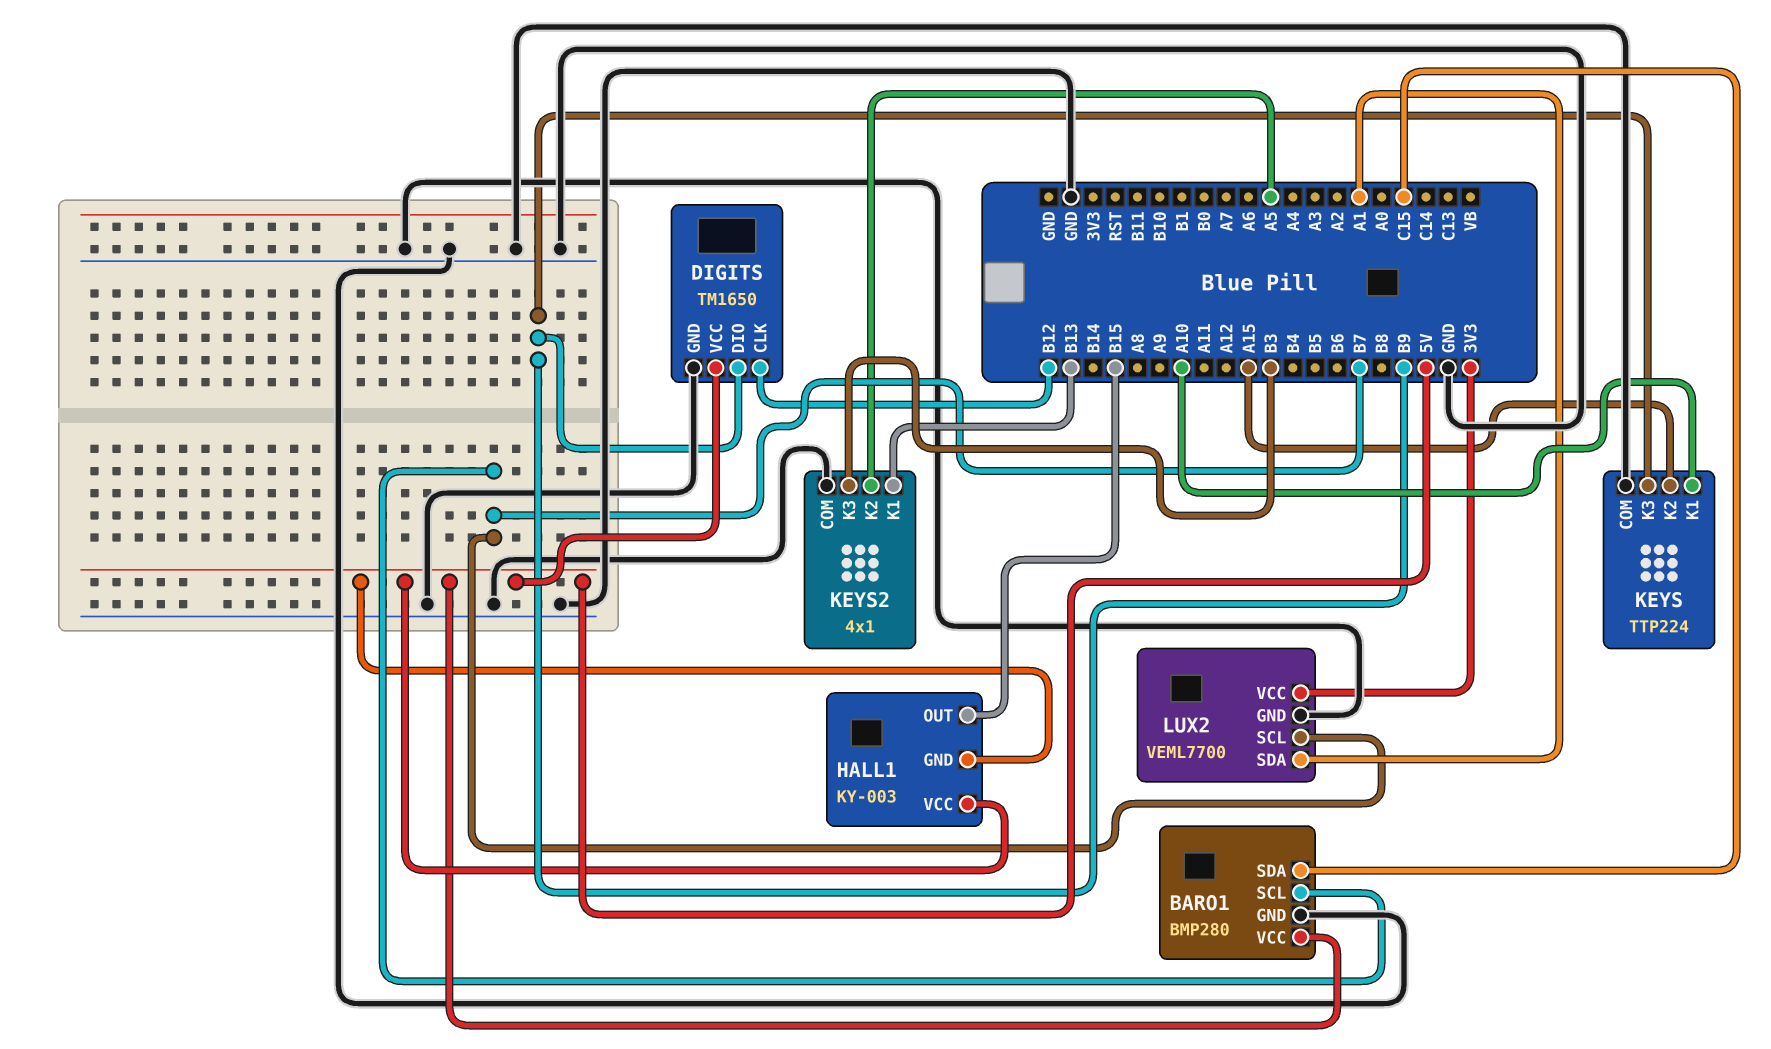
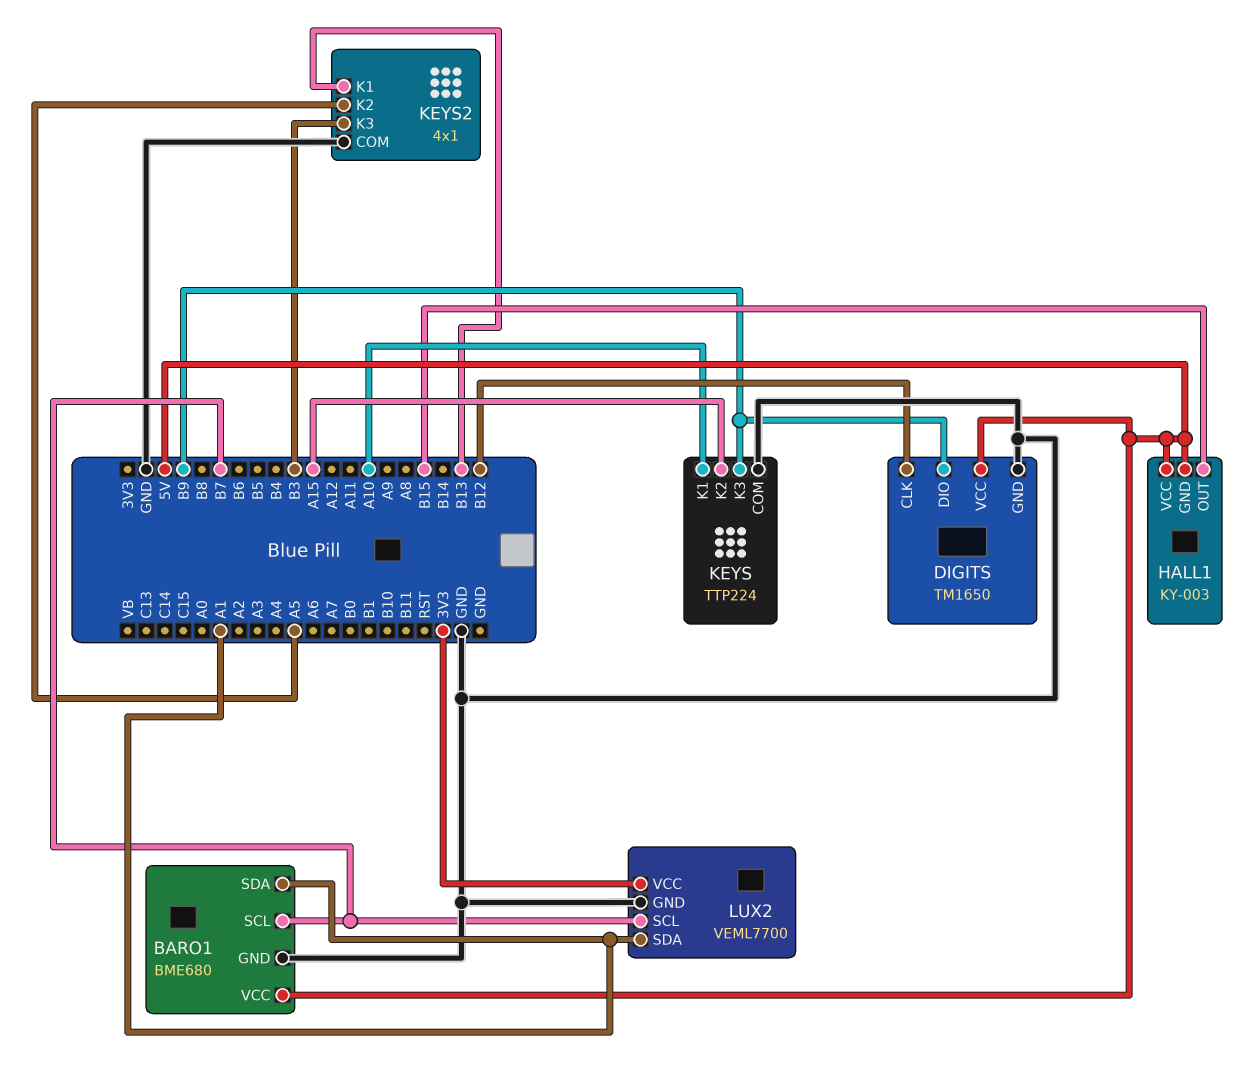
BARO1: BMP280 -> BME680
BARO1 pin SDA: C15 -> A1

